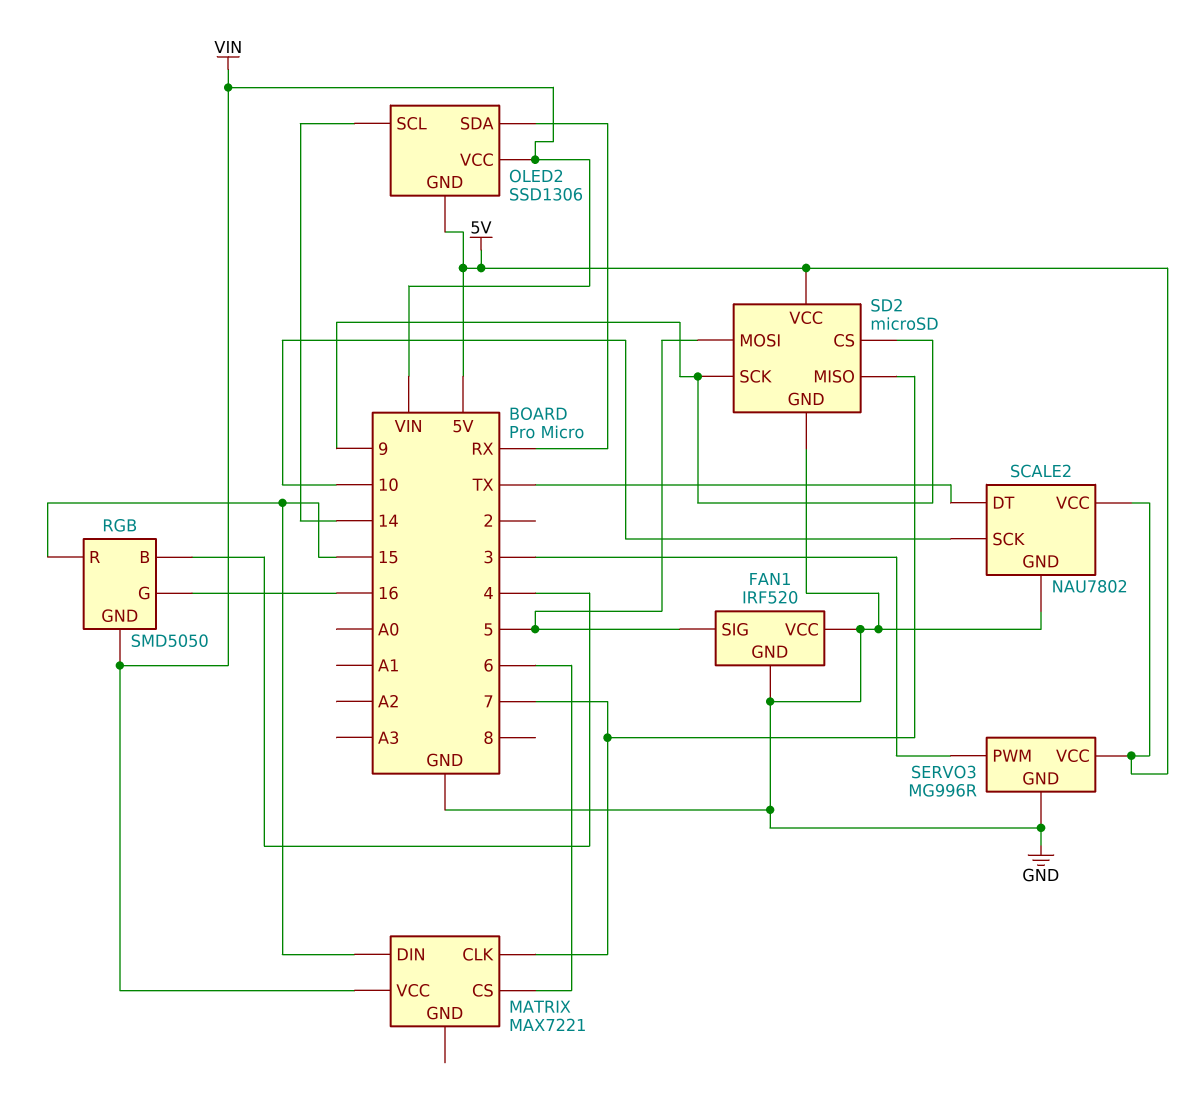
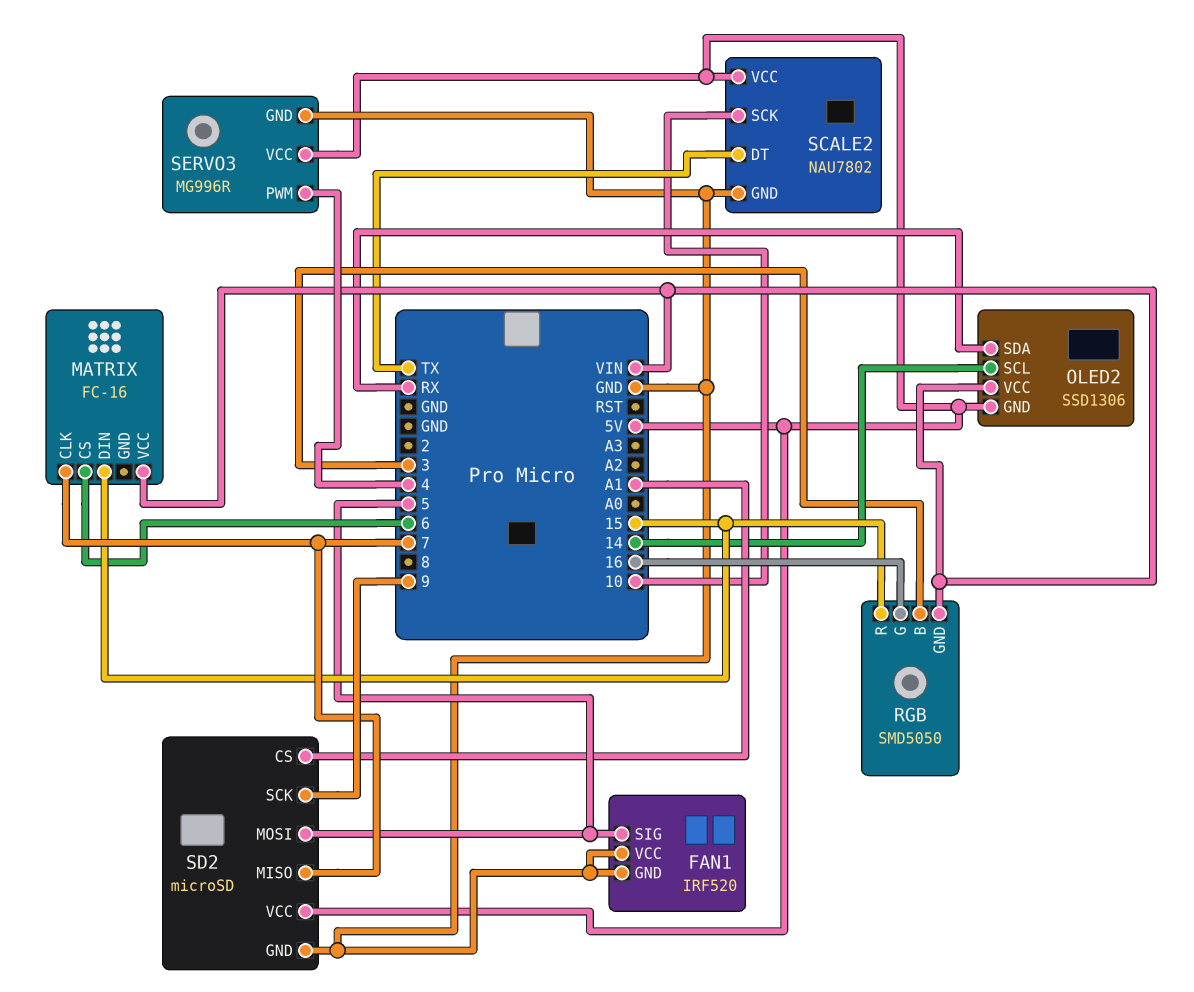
MATRIX: MAX7221 -> FC-16
RGB pin B: 4 -> 3
SD2 pin CS: 9 -> A1
SERVO3 pin PWM: 3 -> 4

